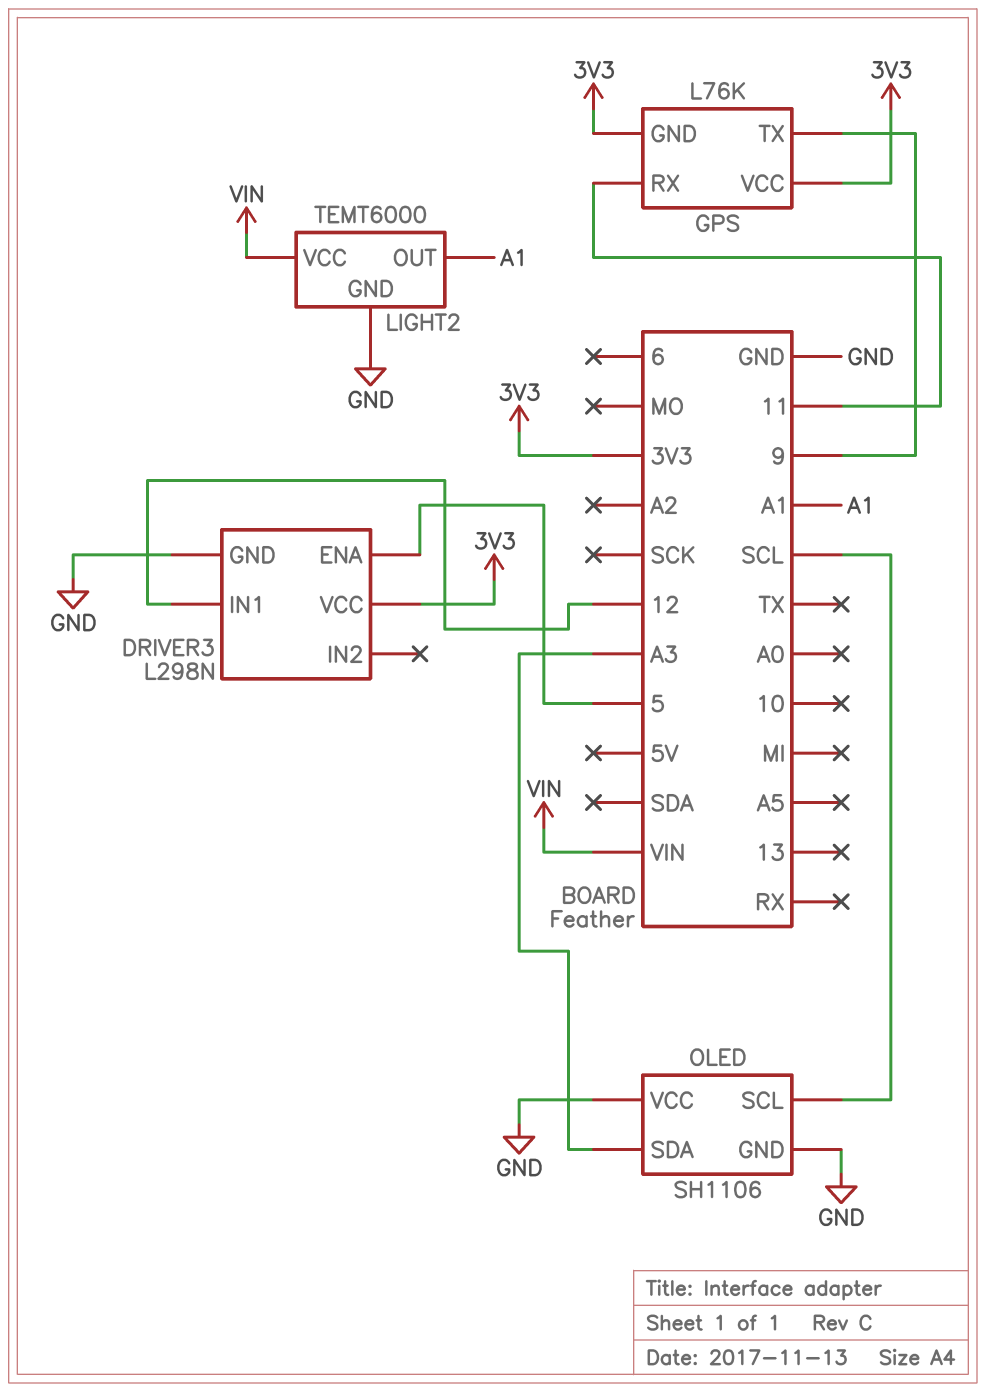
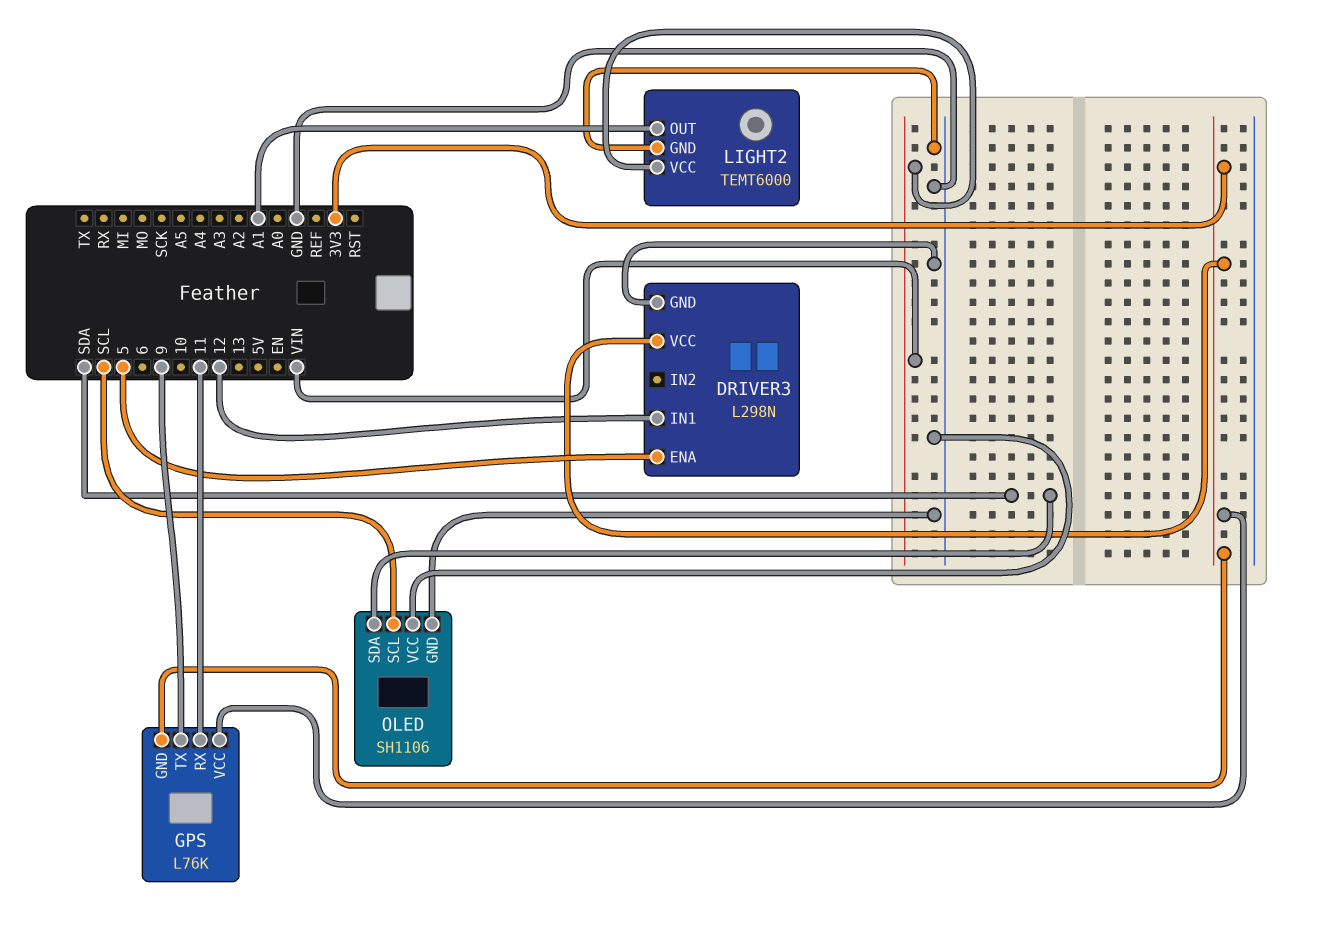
OLED pin SDA: A3 -> SDA

